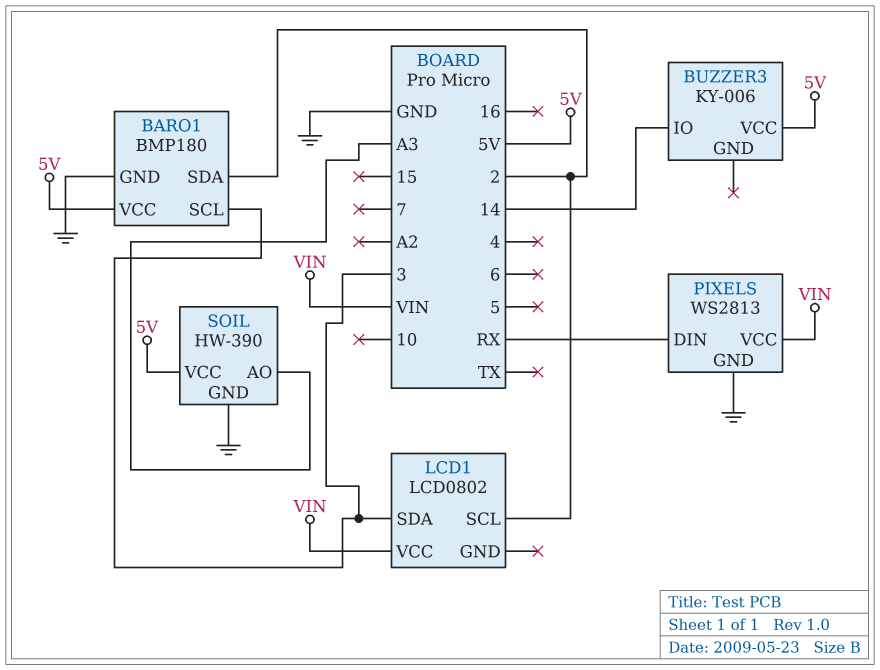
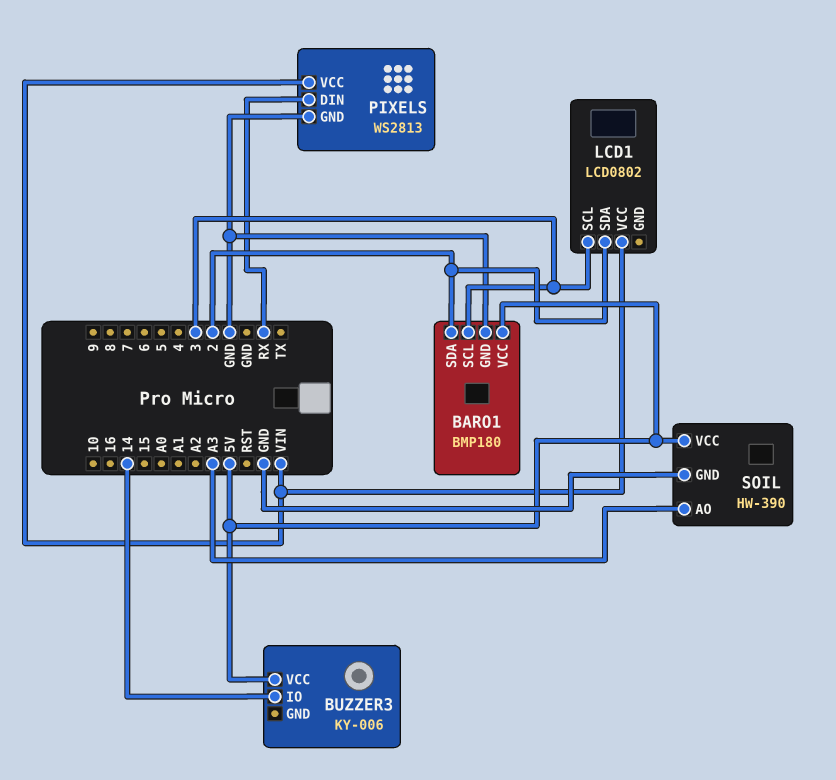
LCD1 pin SCL: 2 -> 3
LCD1 pin SDA: 3 -> 2

